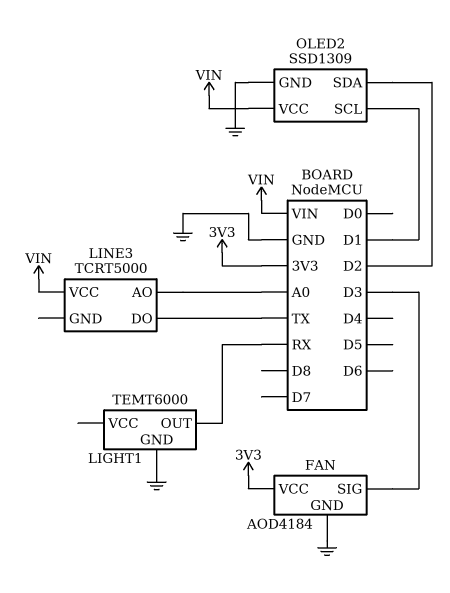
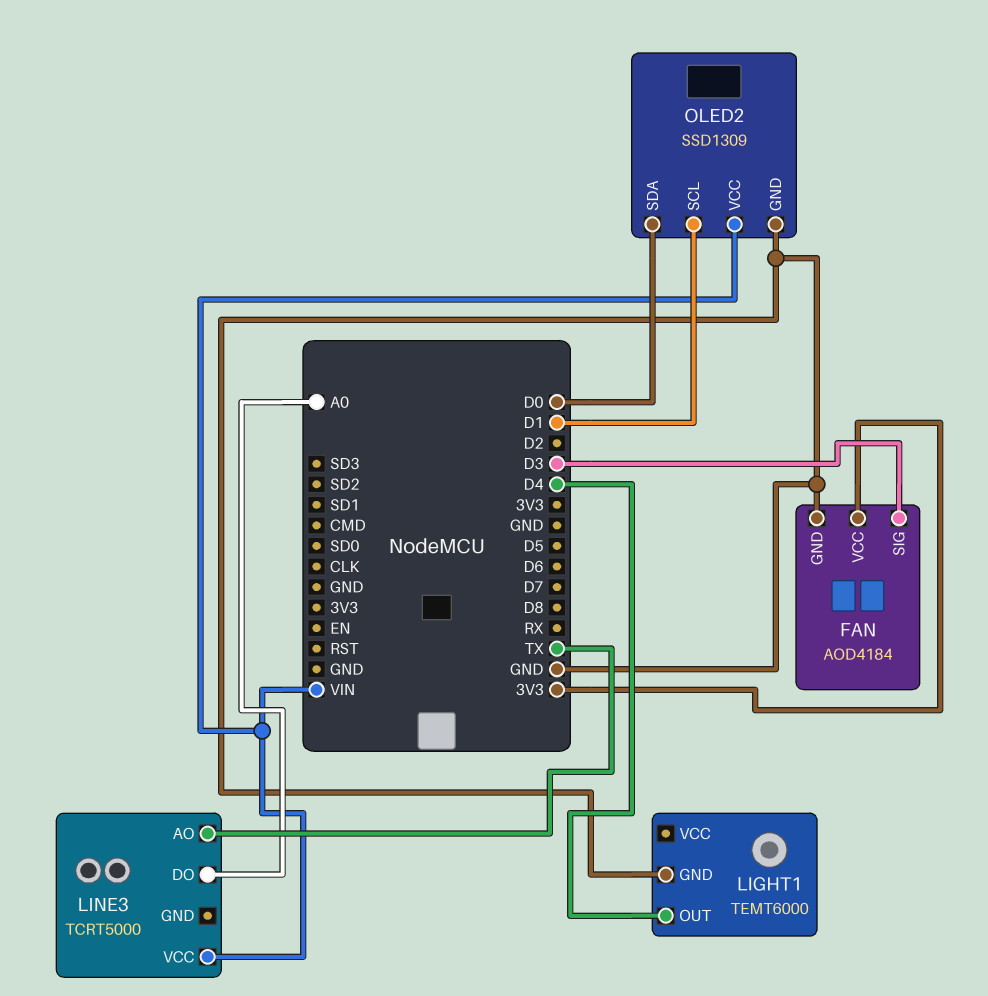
LIGHT1 pin OUT: RX -> D4
LINE3 pin AO: A0 -> TX
LINE3 pin DO: TX -> A0
OLED2 pin SDA: D2 -> D0

